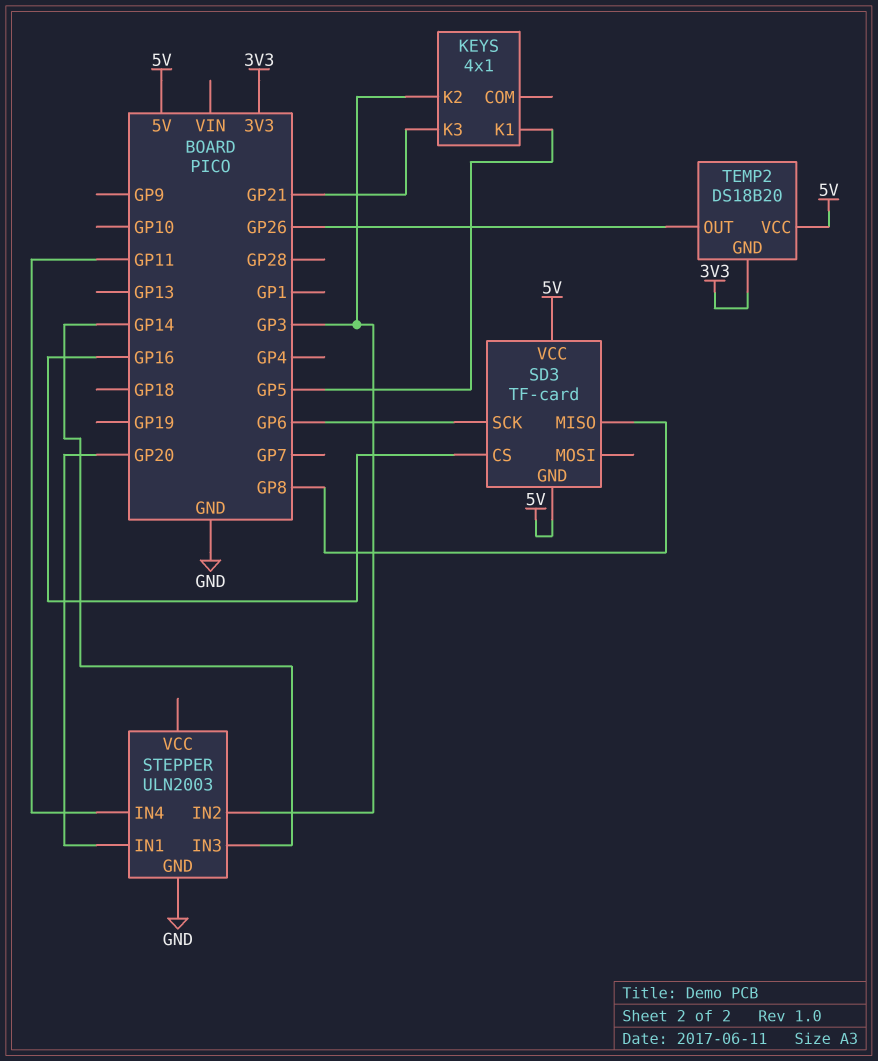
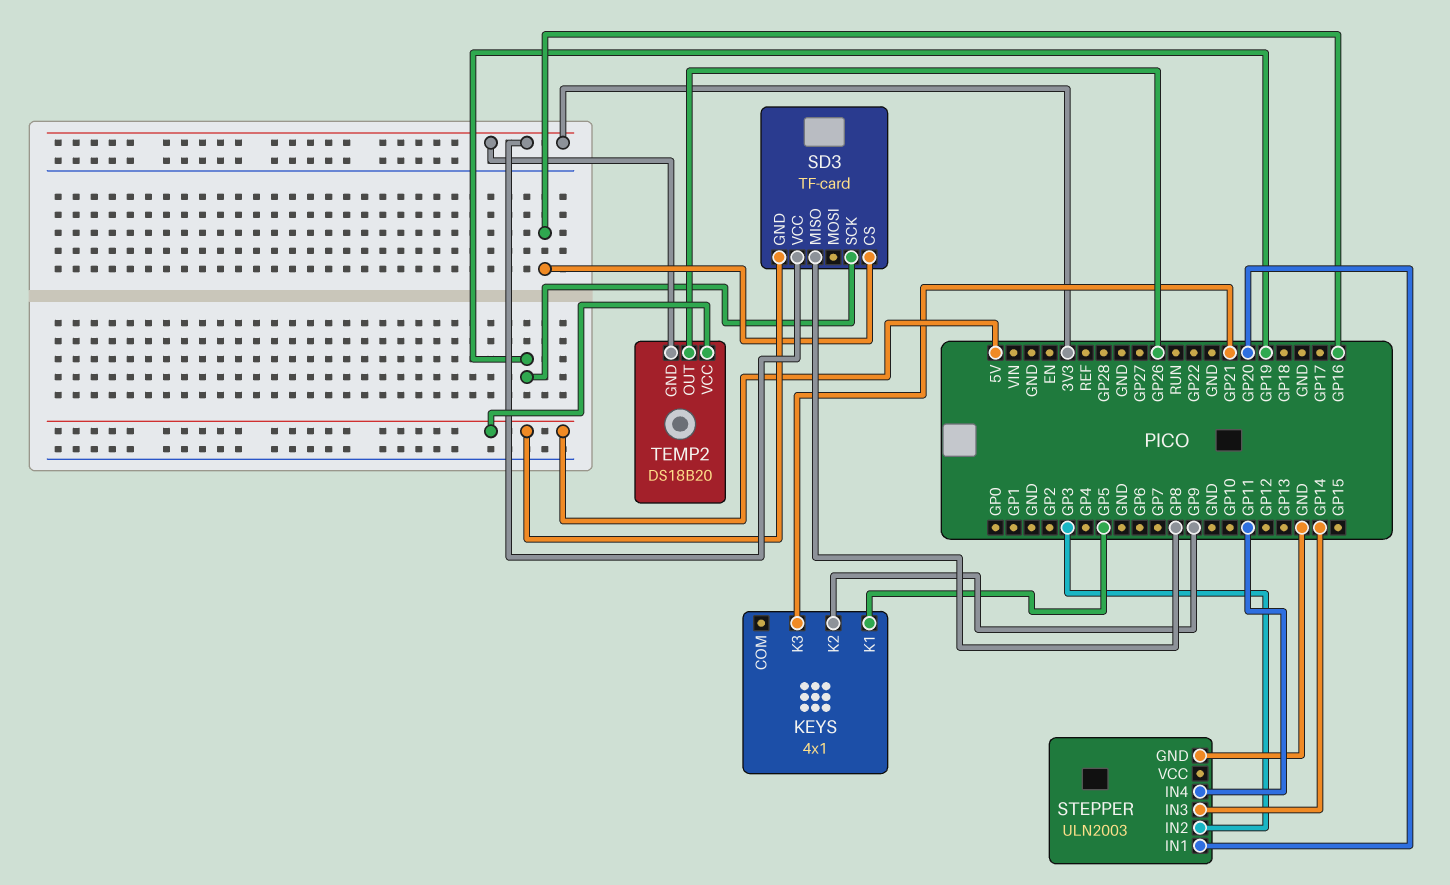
KEYS pin K2: GP3 -> GP9
SD3 pin SCK: GP6 -> GP19
SD3 pin VCC: 5V -> 3V3

